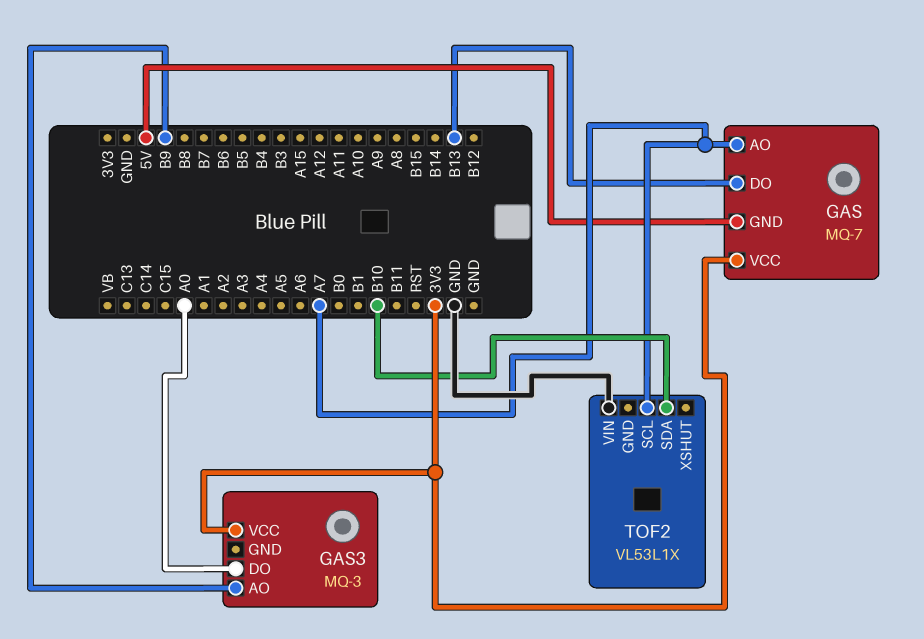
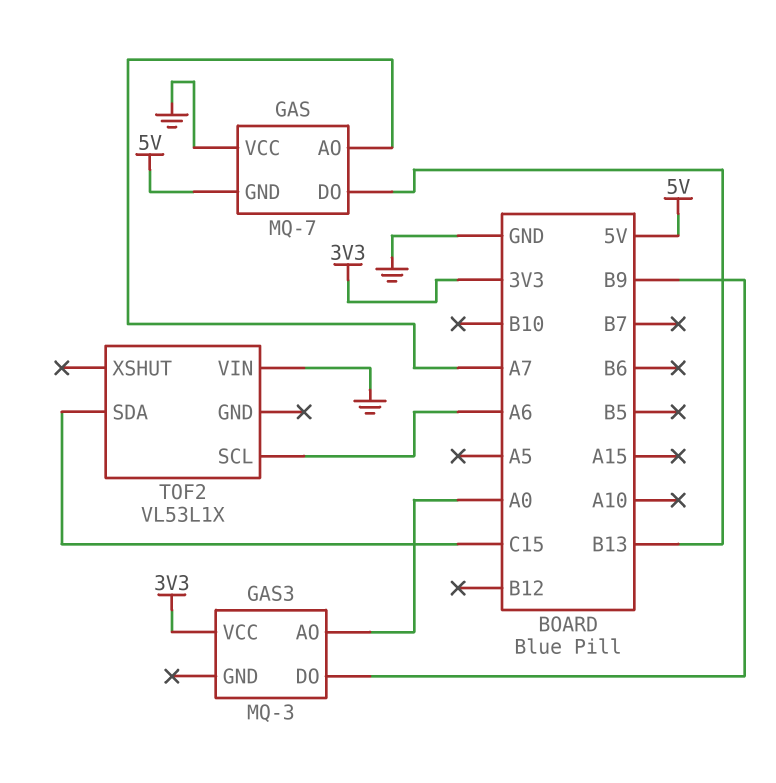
GAS pin VCC: 3V3 -> GND
GAS3 pin AO: B9 -> A0
GAS3 pin DO: A0 -> B9
TOF2 pin SCL: A7 -> A6
TOF2 pin SDA: B10 -> C15

